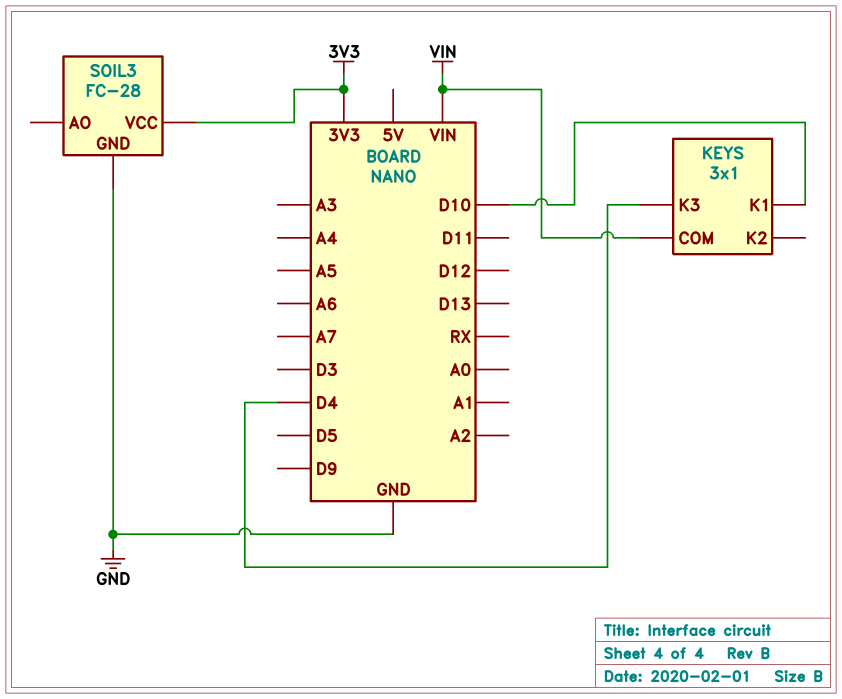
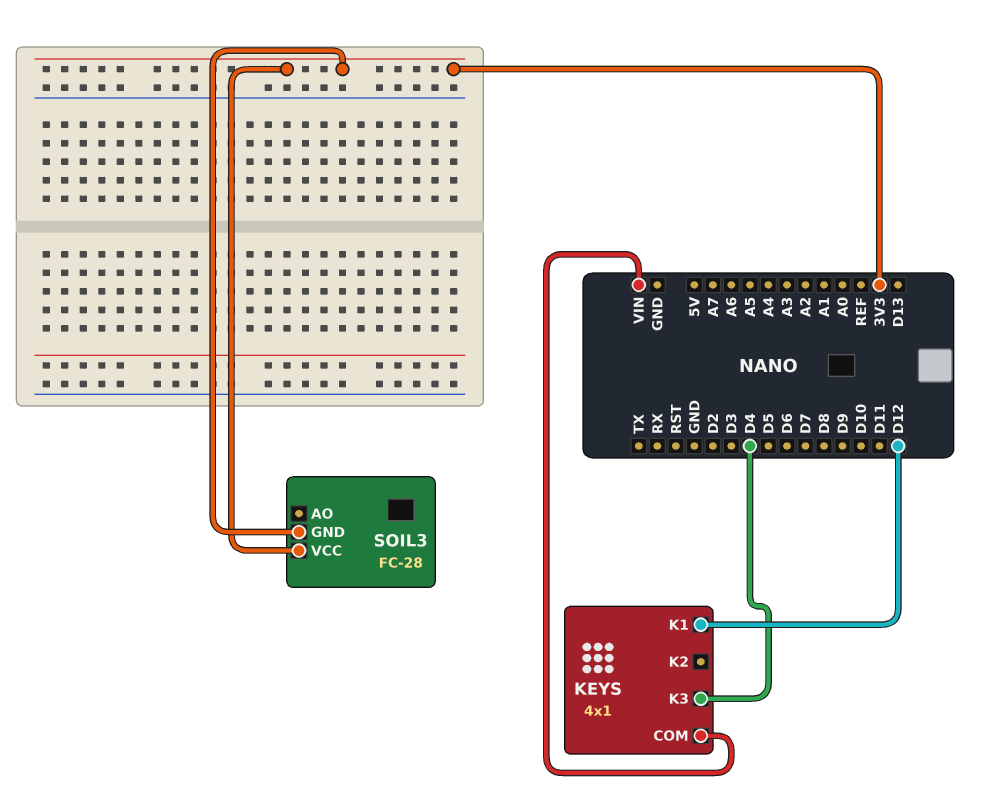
KEYS: 3x1 -> 4x1
KEYS pin K1: D10 -> D12
SOIL3 pin GND: GND -> 3V3

